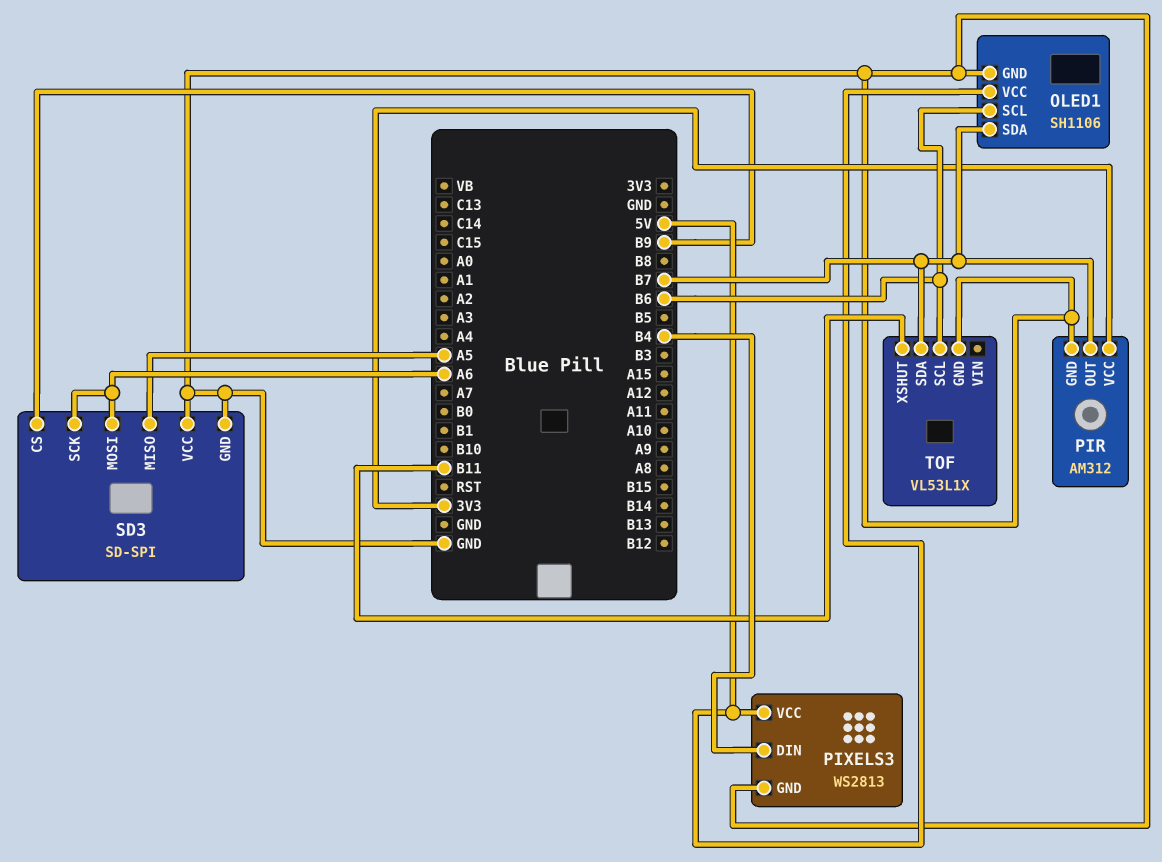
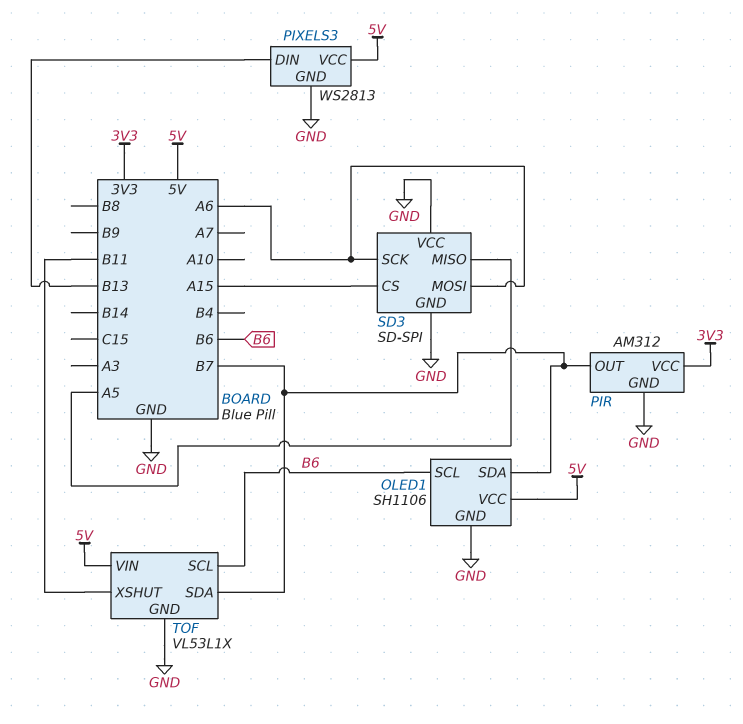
PIXELS3 pin DIN: B4 -> B13
SD3 pin CS: B9 -> A15
TOF pin VIN: none -> 5V

